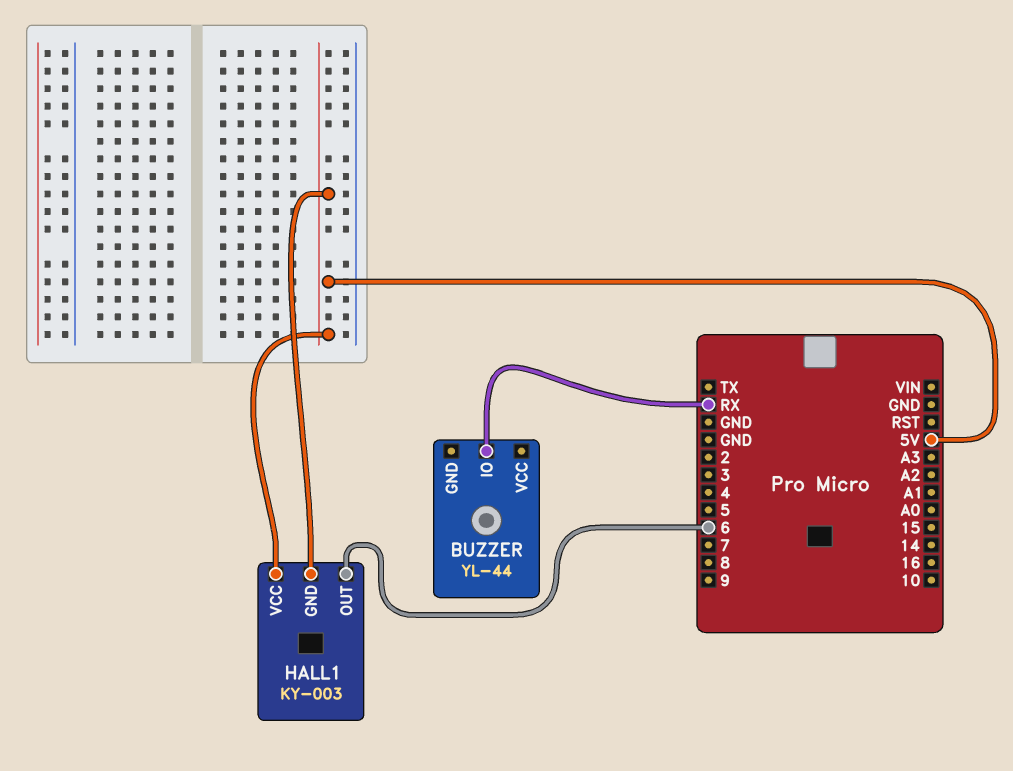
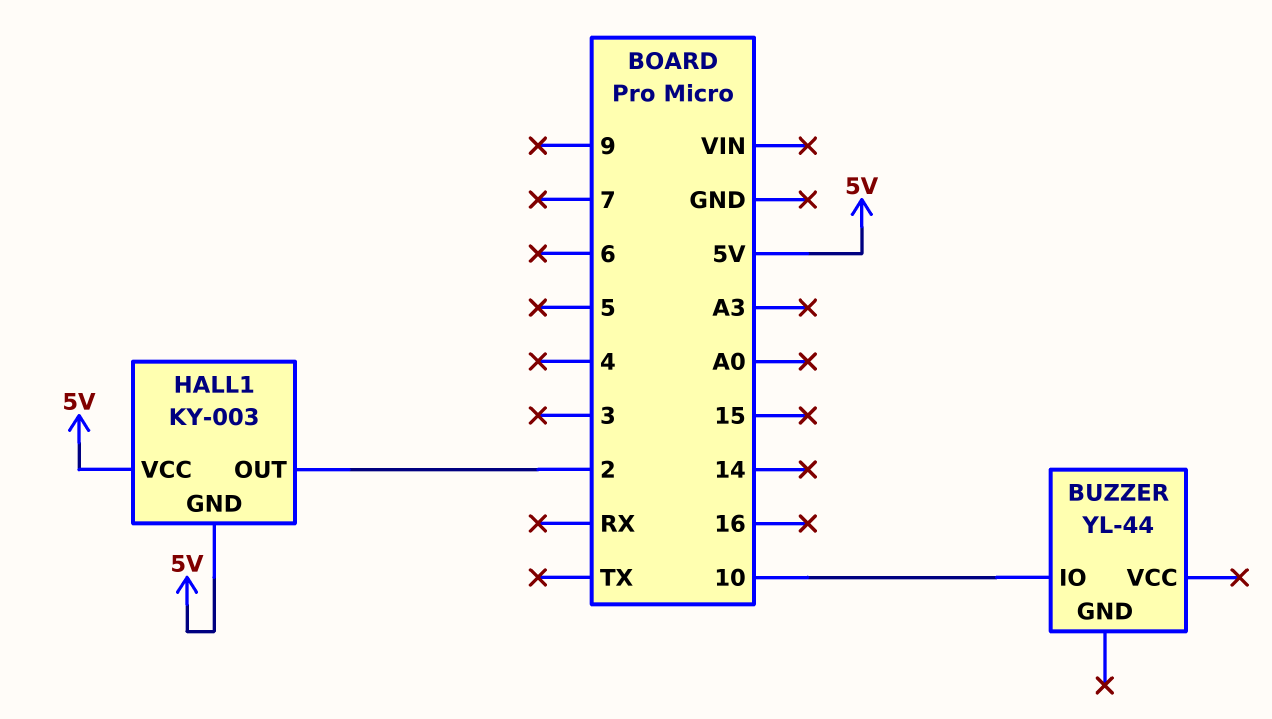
BUZZER pin IO: RX -> 10
HALL1 pin OUT: 6 -> 2

